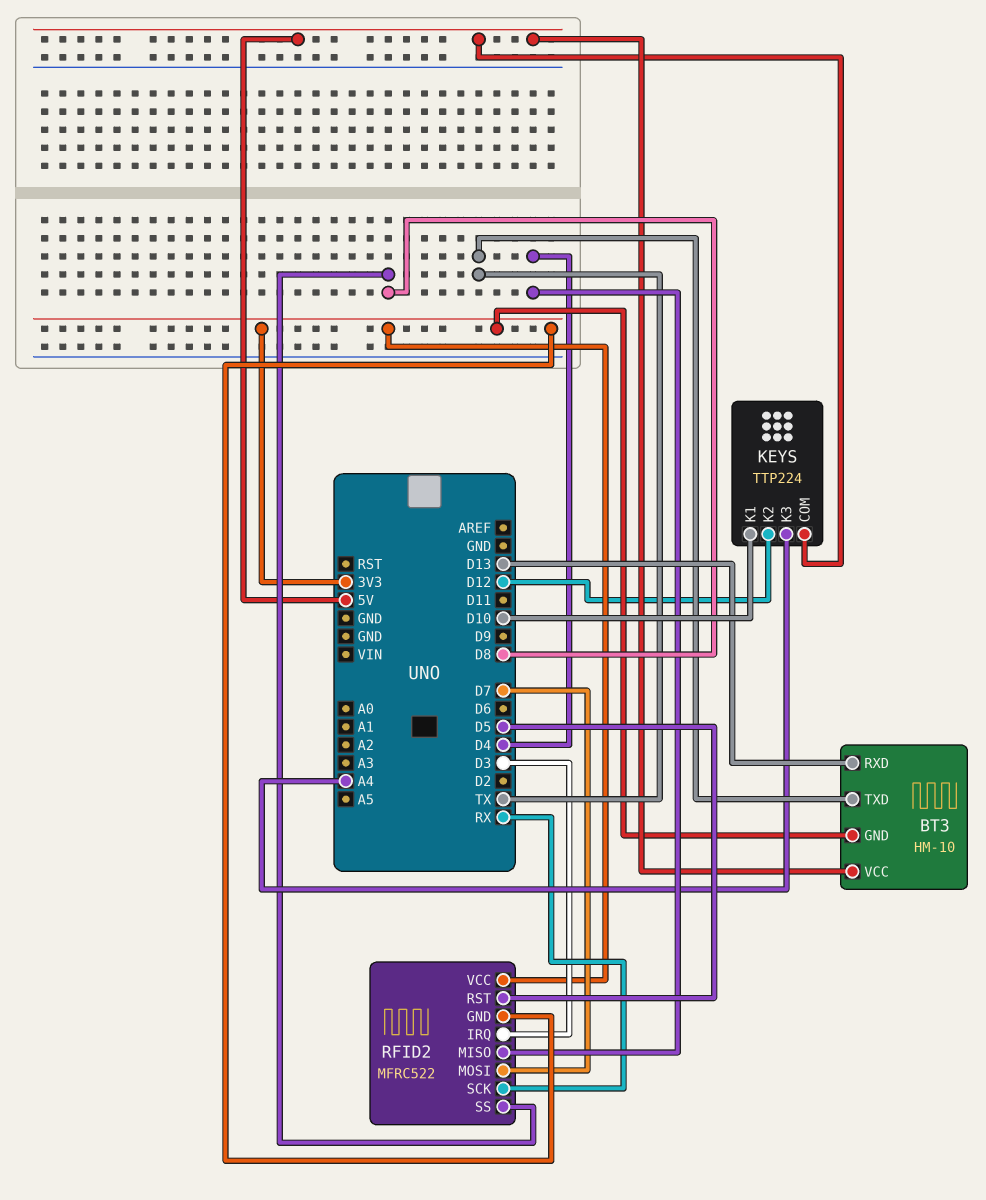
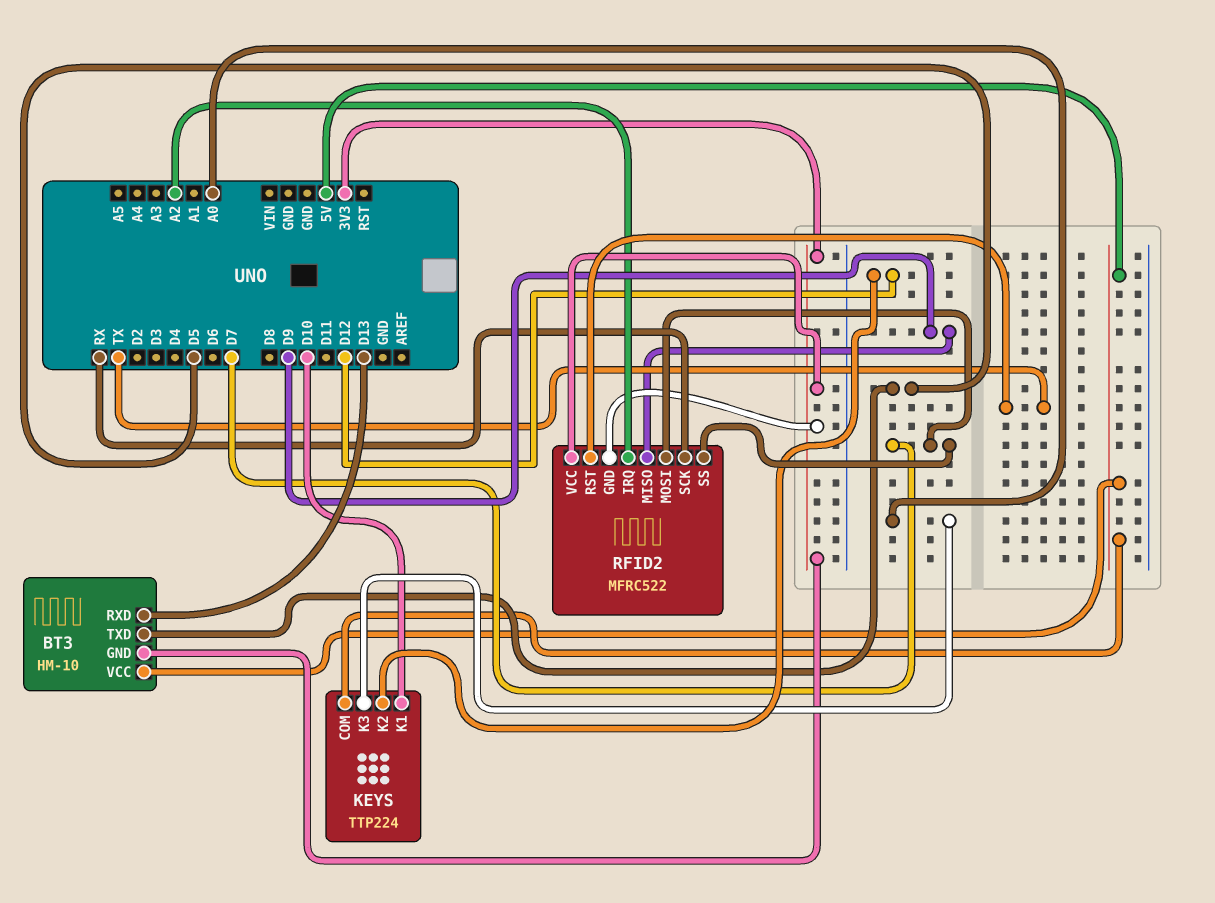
BT3 pin TXD: TX -> D5
KEYS pin K3: A4 -> A0
RFID2 pin IRQ: D3 -> A2
RFID2 pin MISO: D4 -> D9
RFID2 pin RST: D5 -> TX
RFID2 pin SS: D8 -> D7

